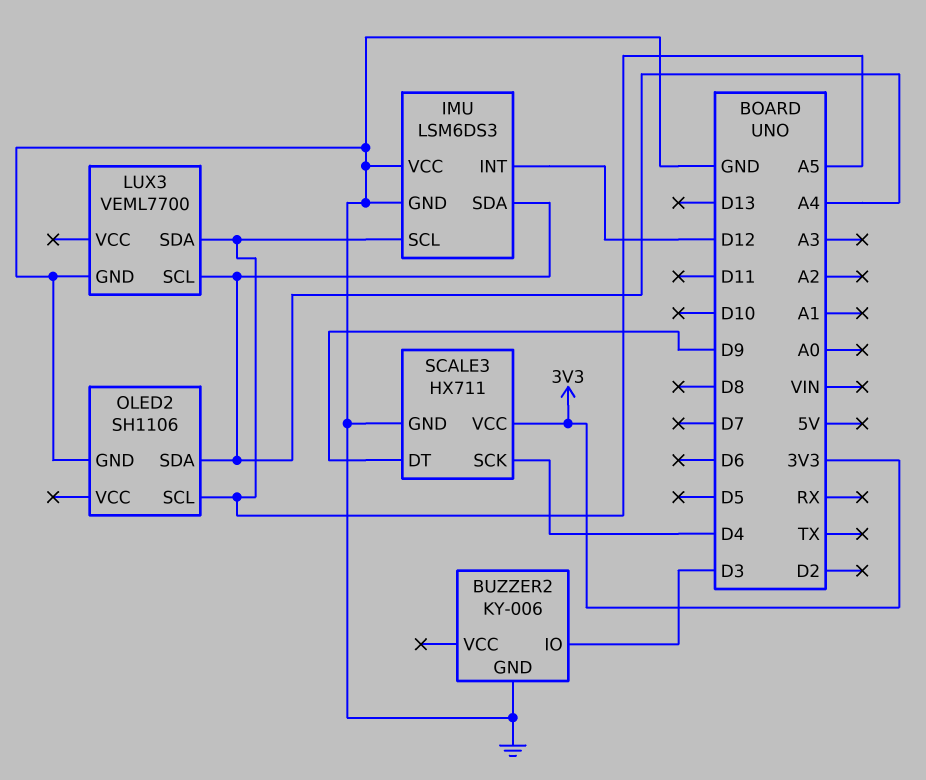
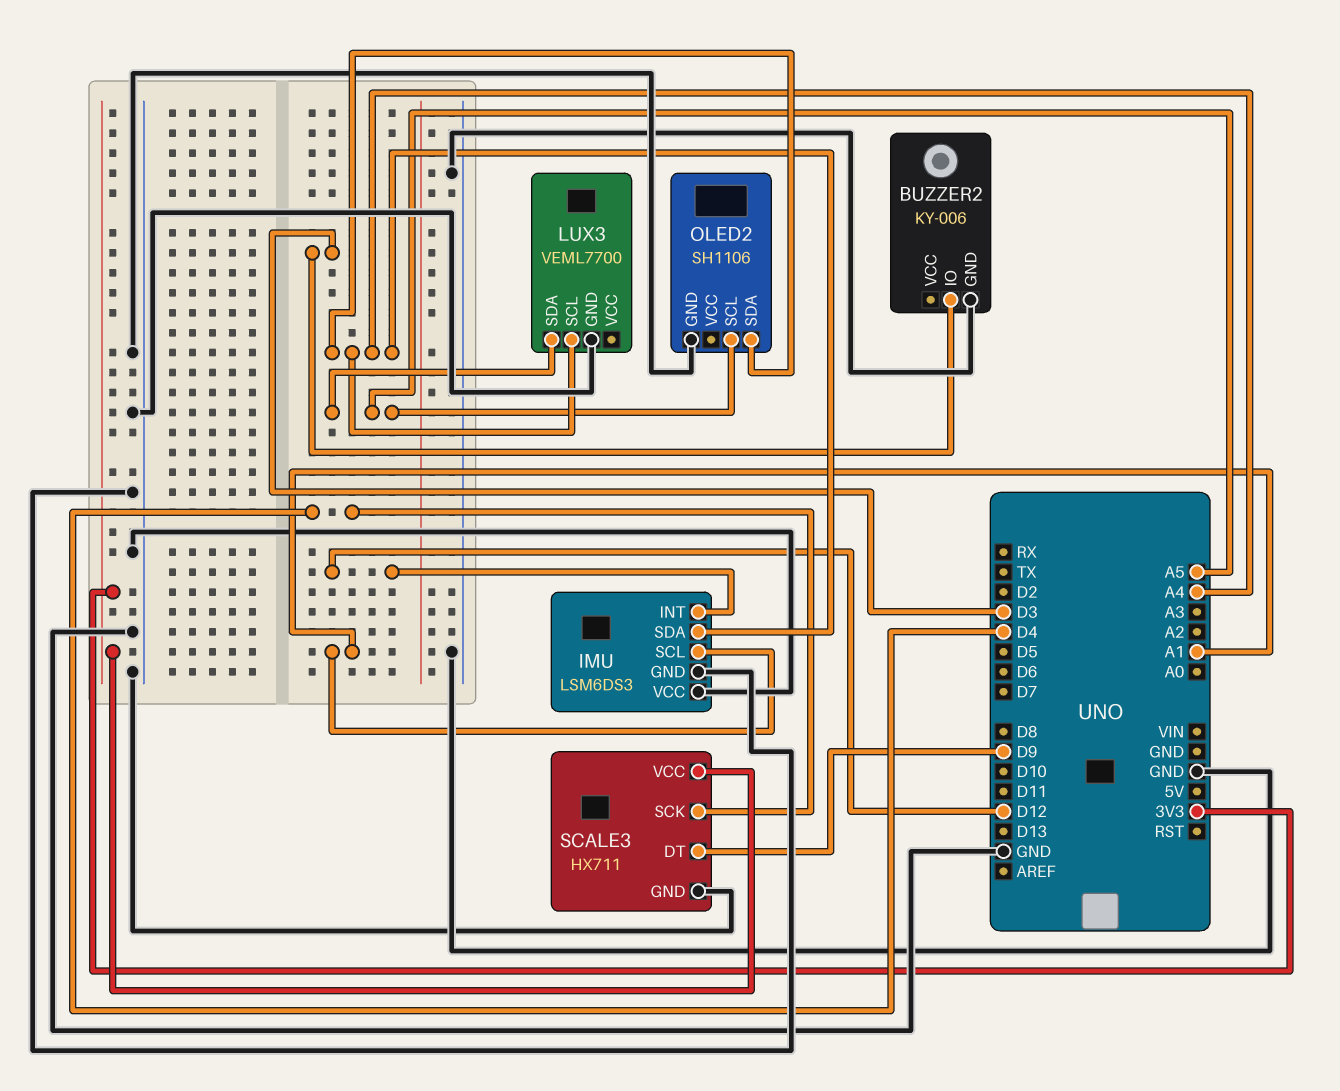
IMU pin SCL: A5 -> A1

